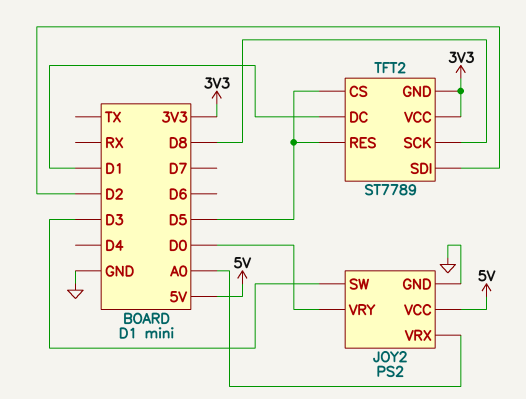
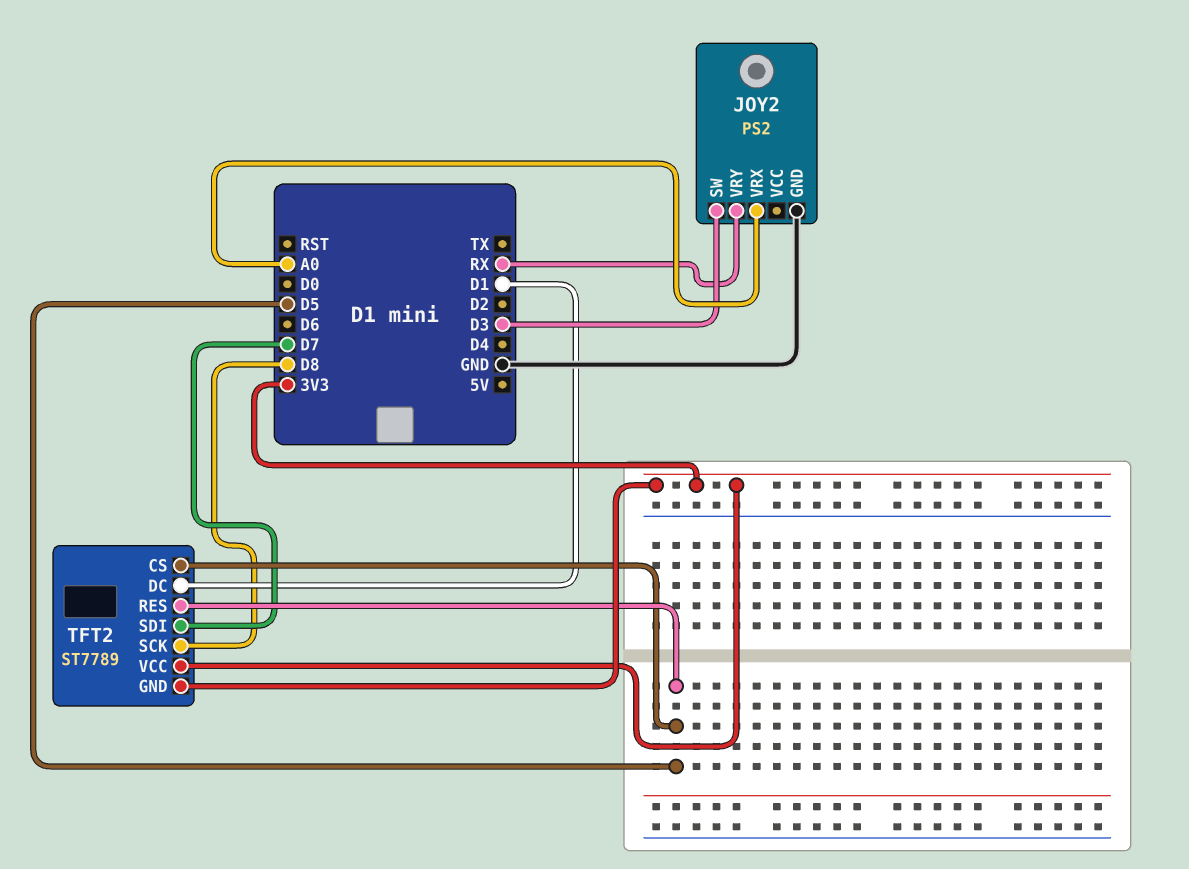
JOY2 pin VCC: 5V -> none
JOY2 pin VRY: D0 -> RX
TFT2 pin SDI: D2 -> D7

